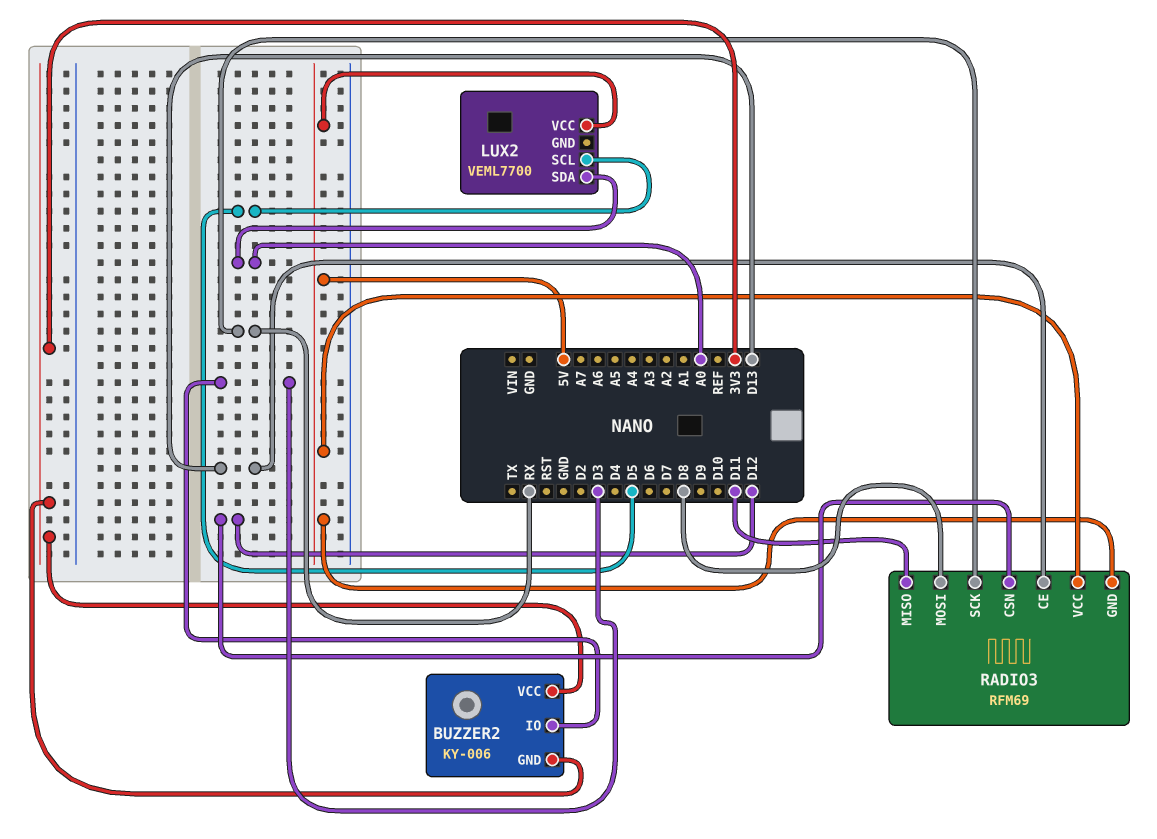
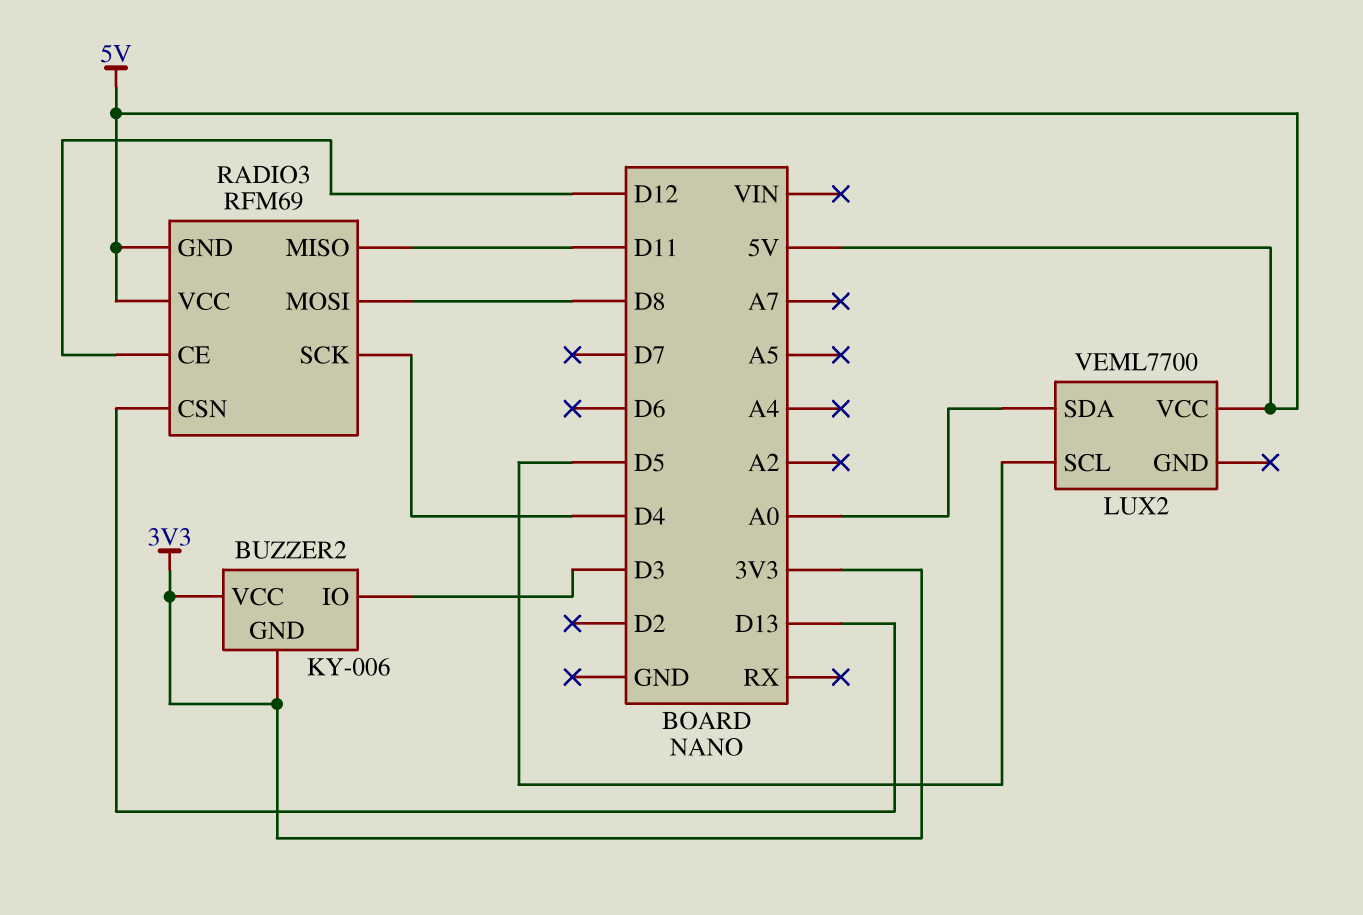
RADIO3 pin CE: D13 -> D12
RADIO3 pin CSN: D12 -> D13
RADIO3 pin SCK: RX -> D4

